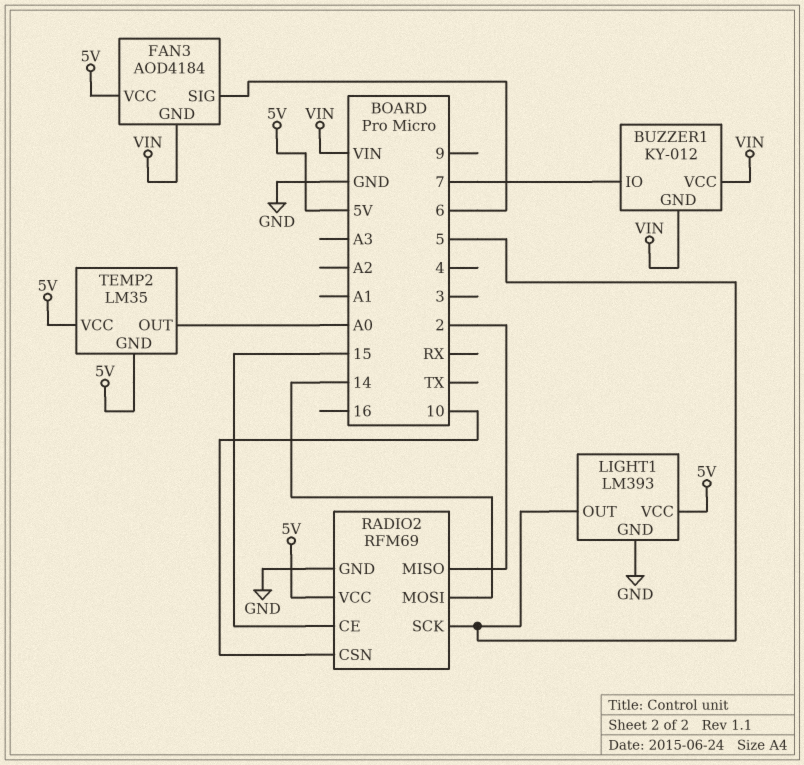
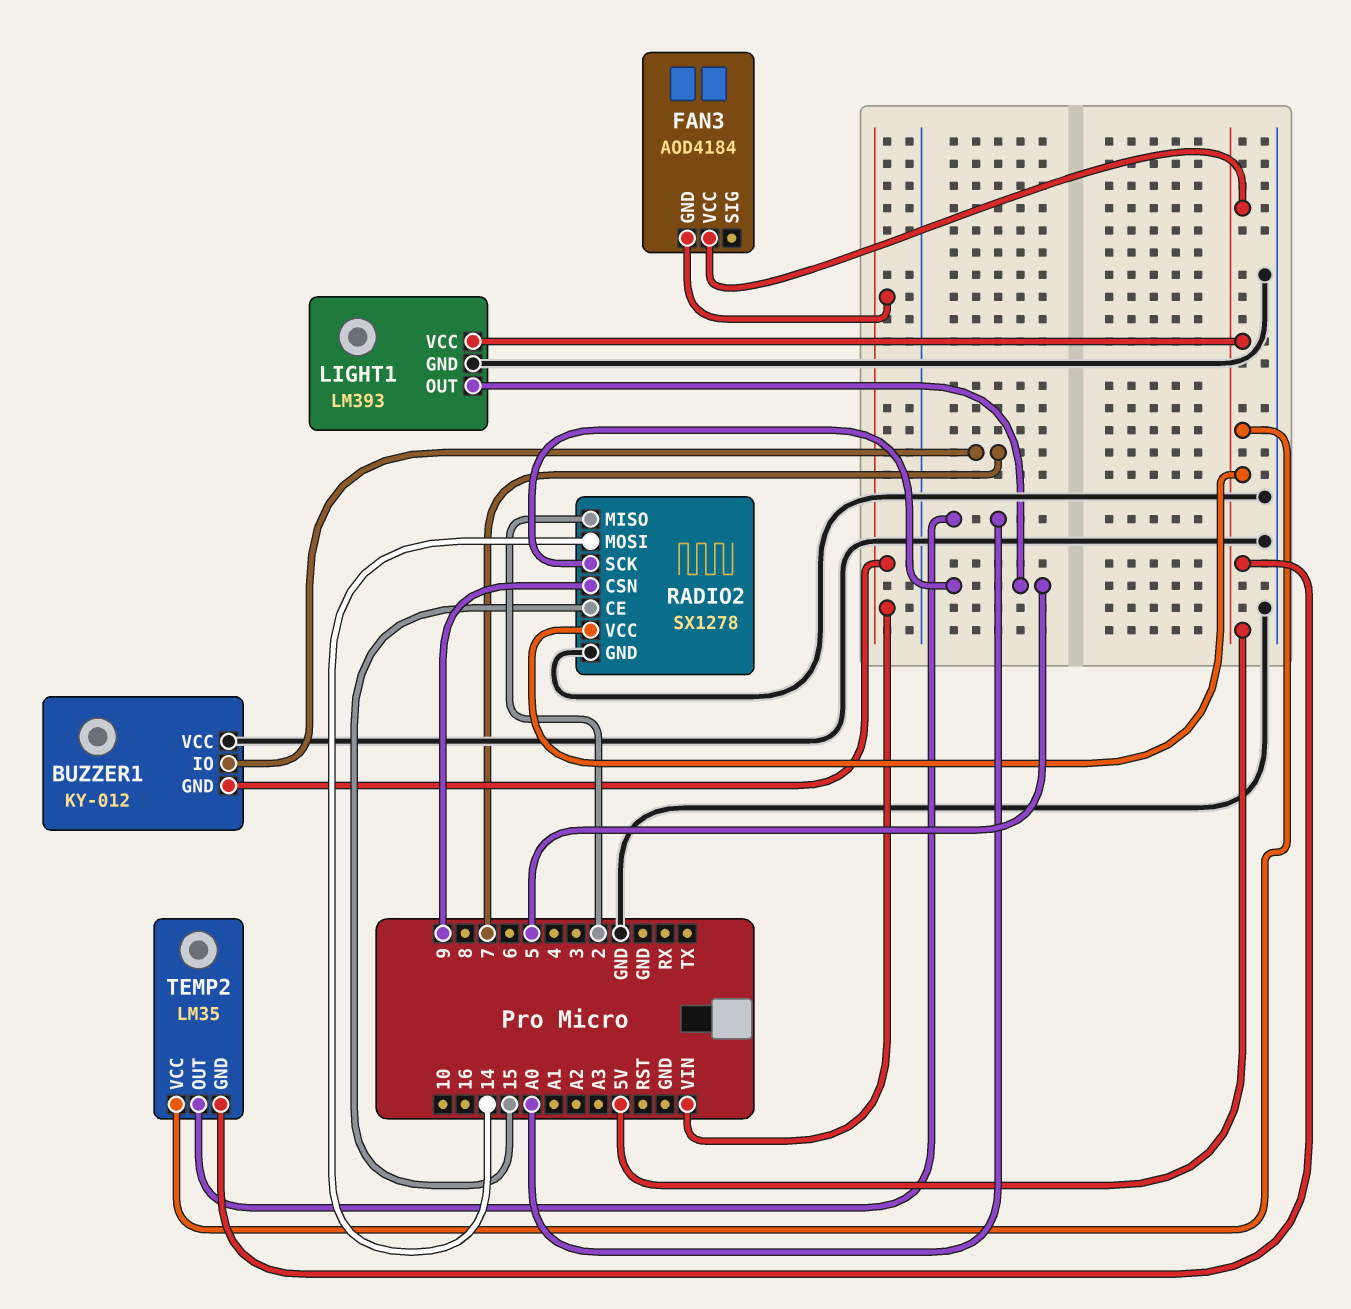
BUZZER1 pin VCC: VIN -> GND
FAN3 pin SIG: 6 -> none
RADIO2: RFM69 -> SX1278
RADIO2 pin CSN: 10 -> 9

